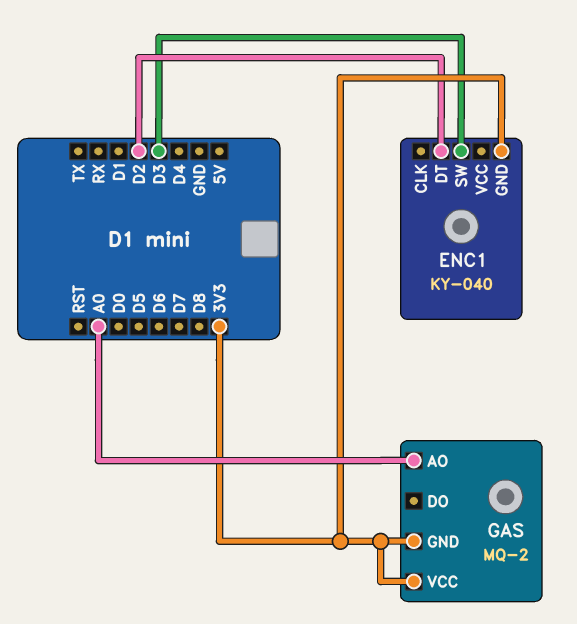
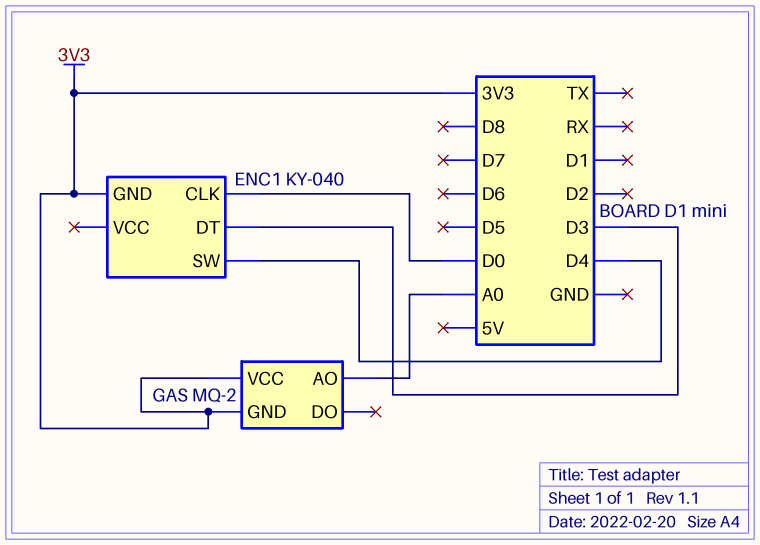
ENC1 pin CLK: none -> D0
ENC1 pin DT: D2 -> D3
ENC1 pin SW: D3 -> D4

